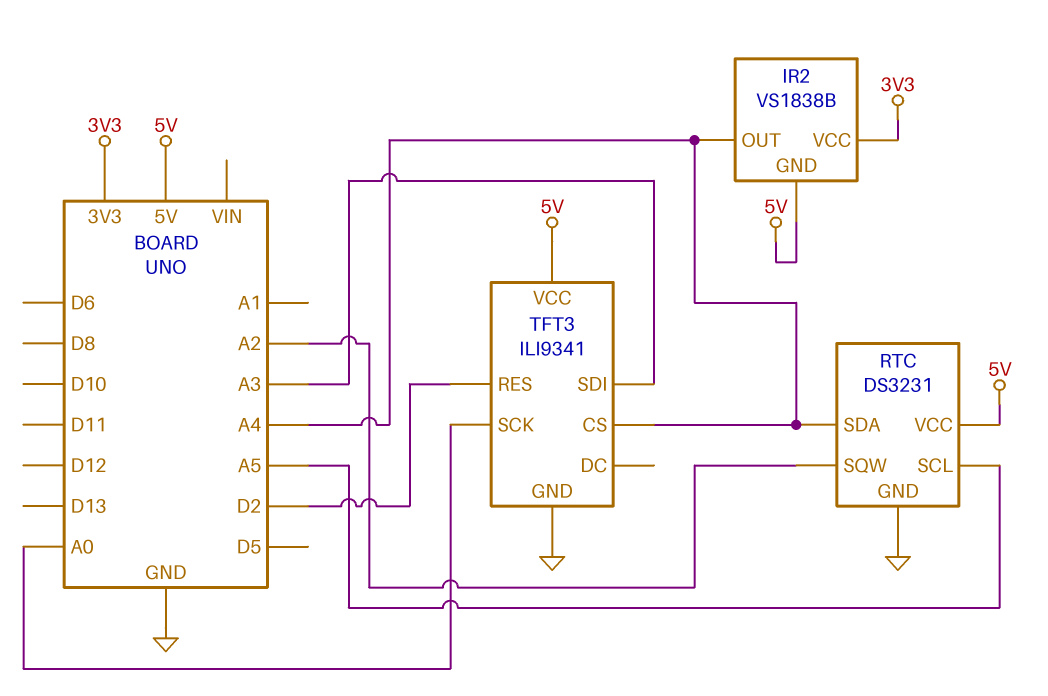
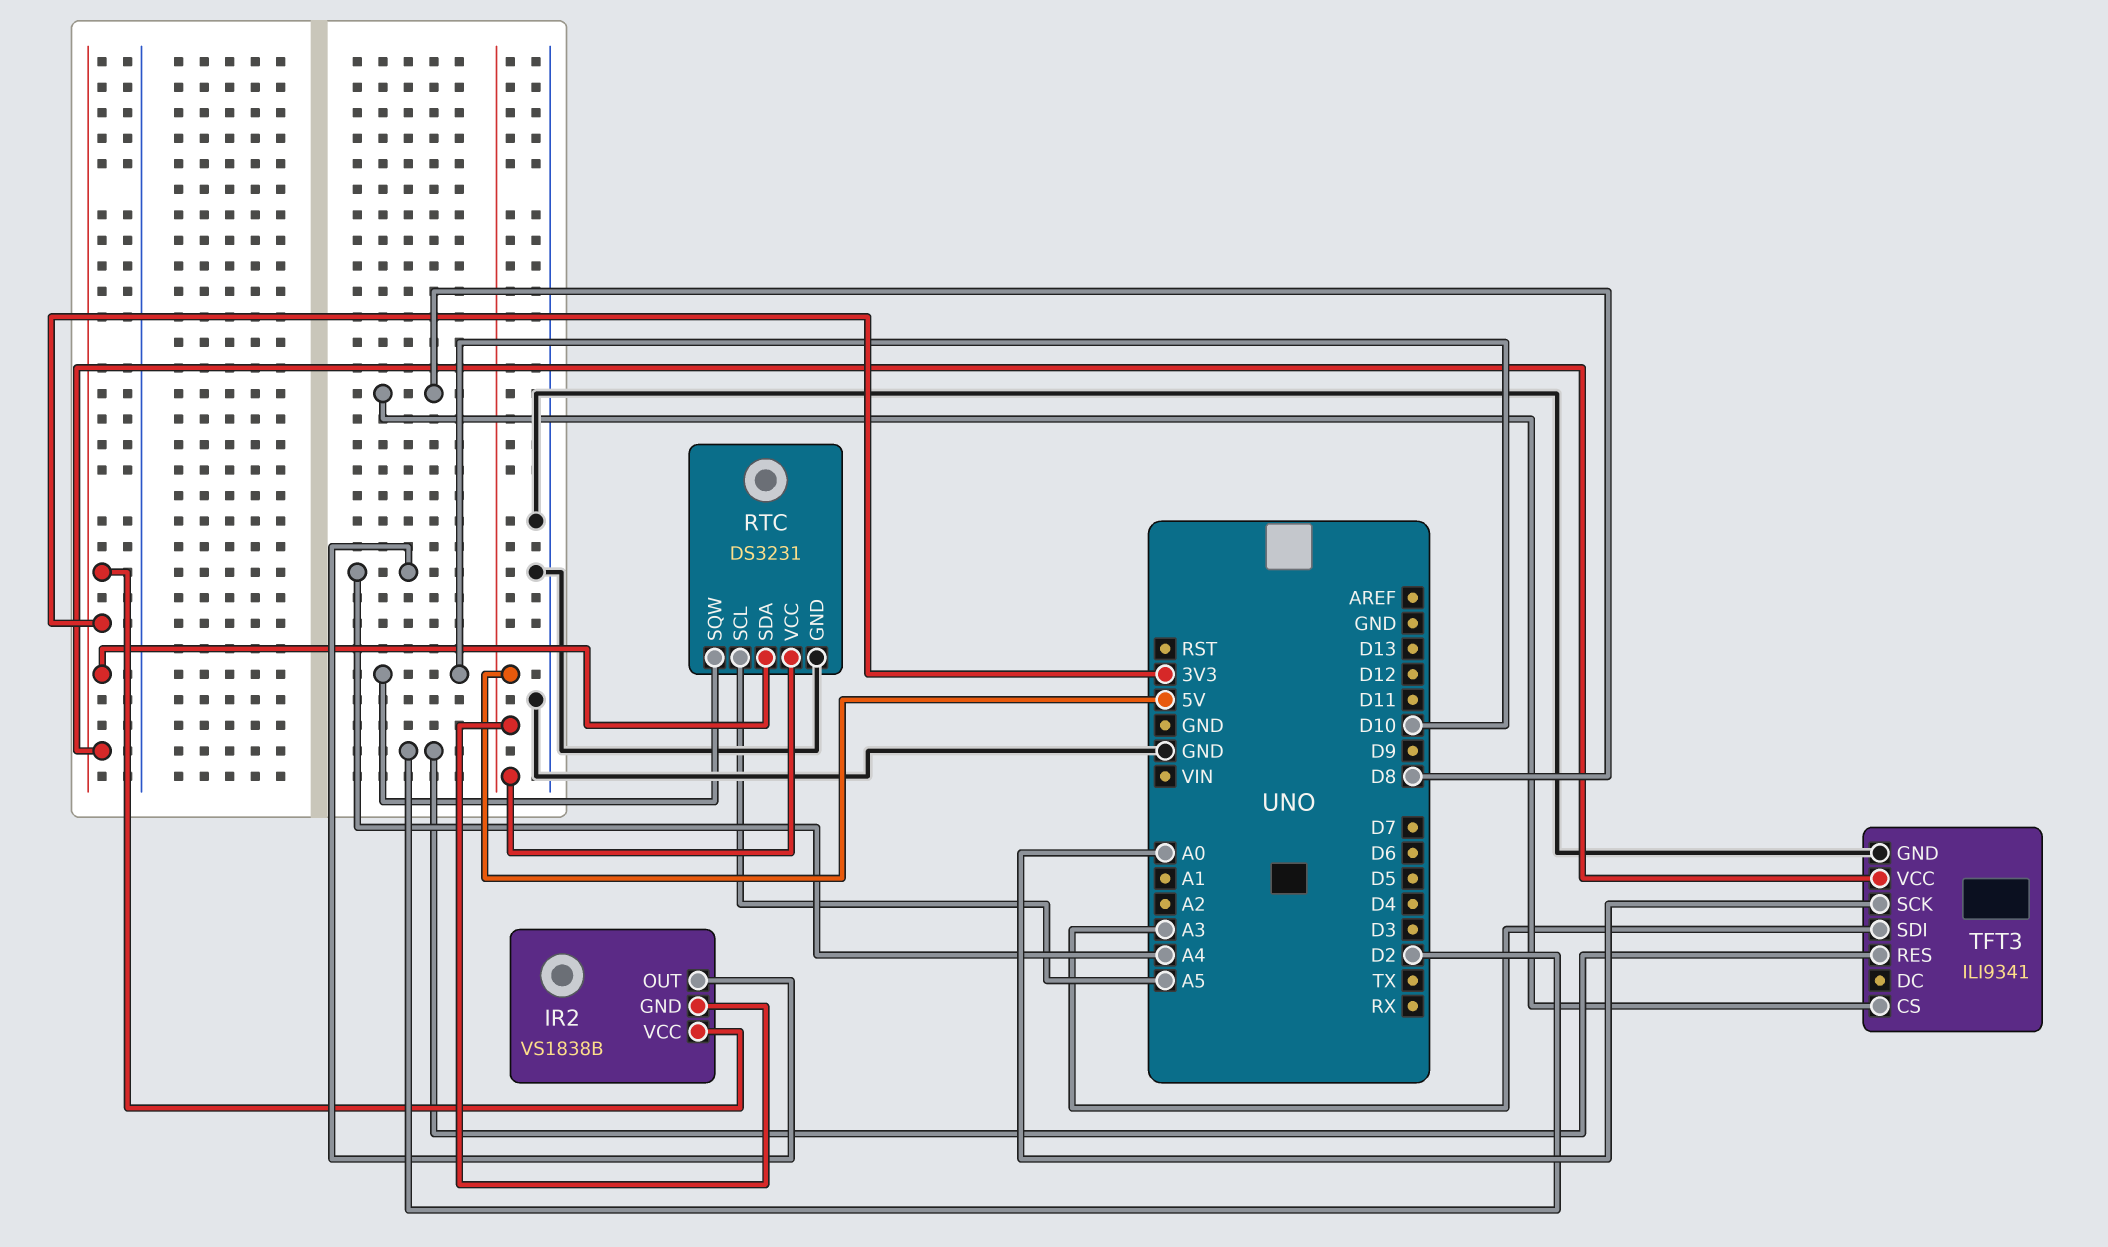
RTC pin SDA: A4 -> 3V3
RTC pin SQW: A2 -> D10
TFT3 pin CS: A4 -> D8
TFT3 pin VCC: 5V -> 3V3

